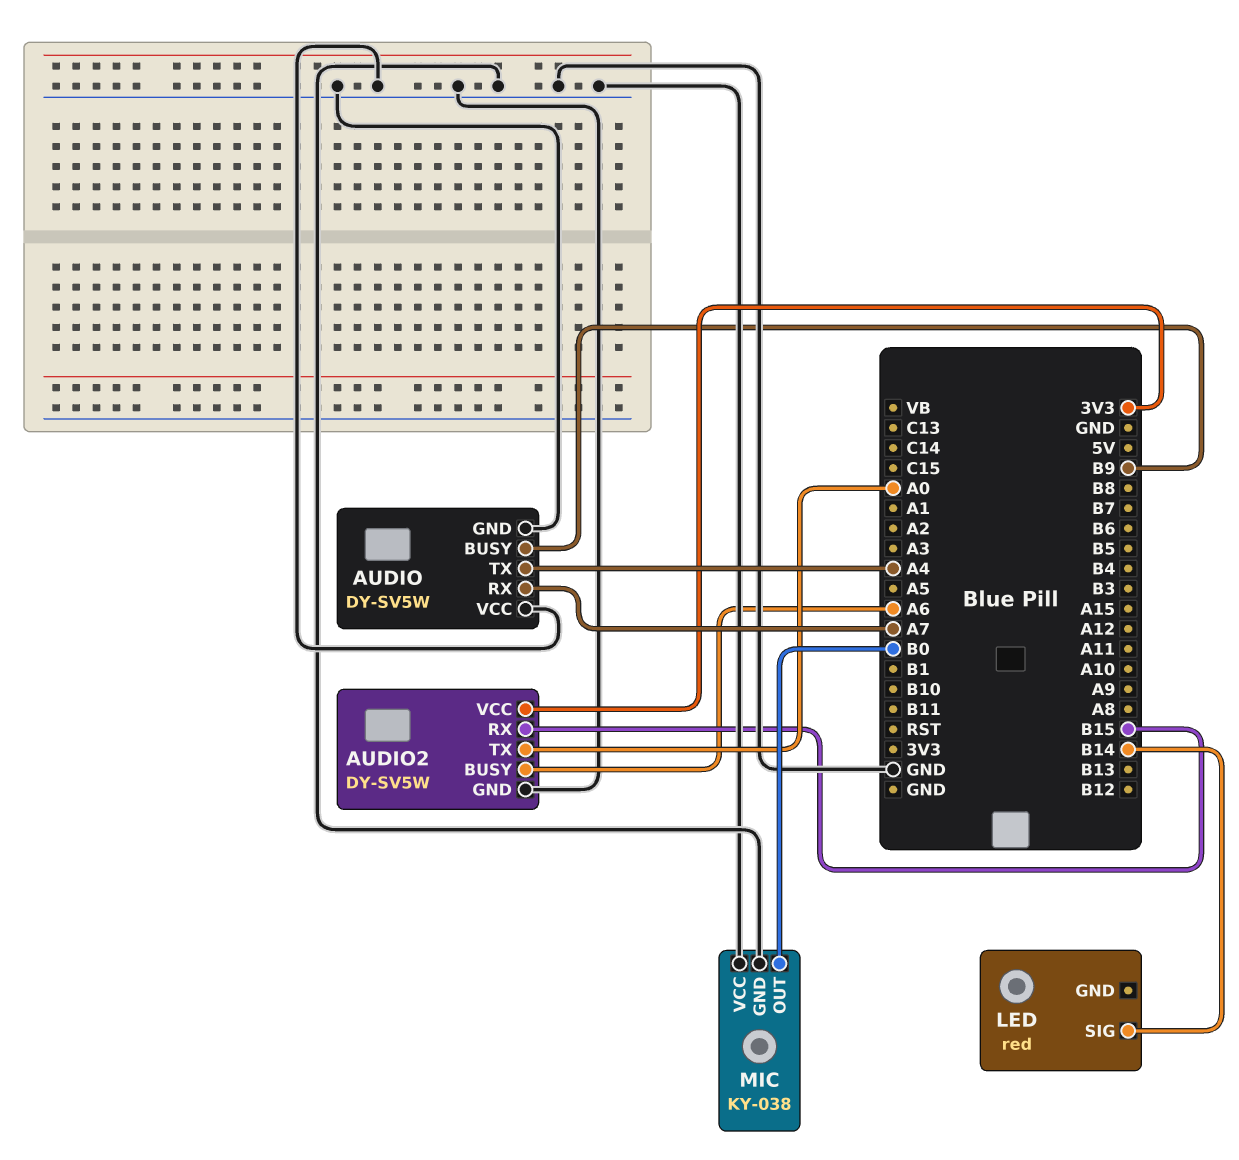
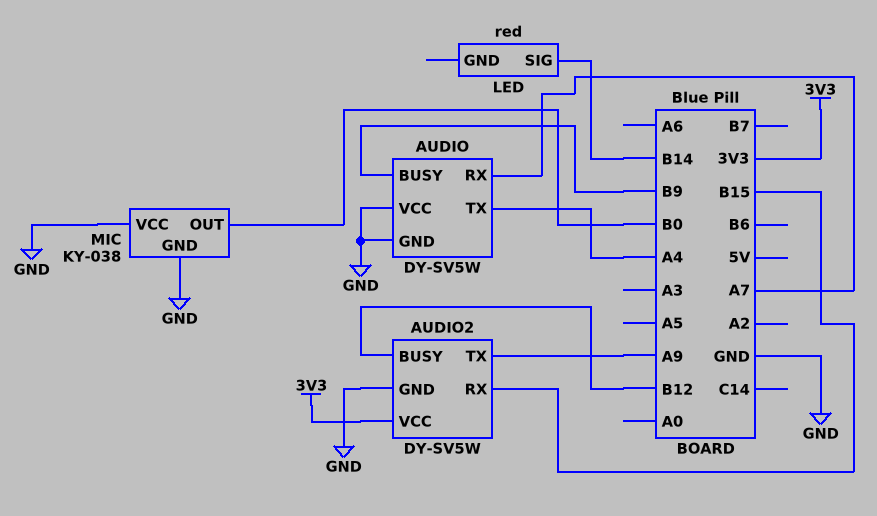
AUDIO2 pin BUSY: A6 -> B12
AUDIO2 pin TX: A0 -> A9

